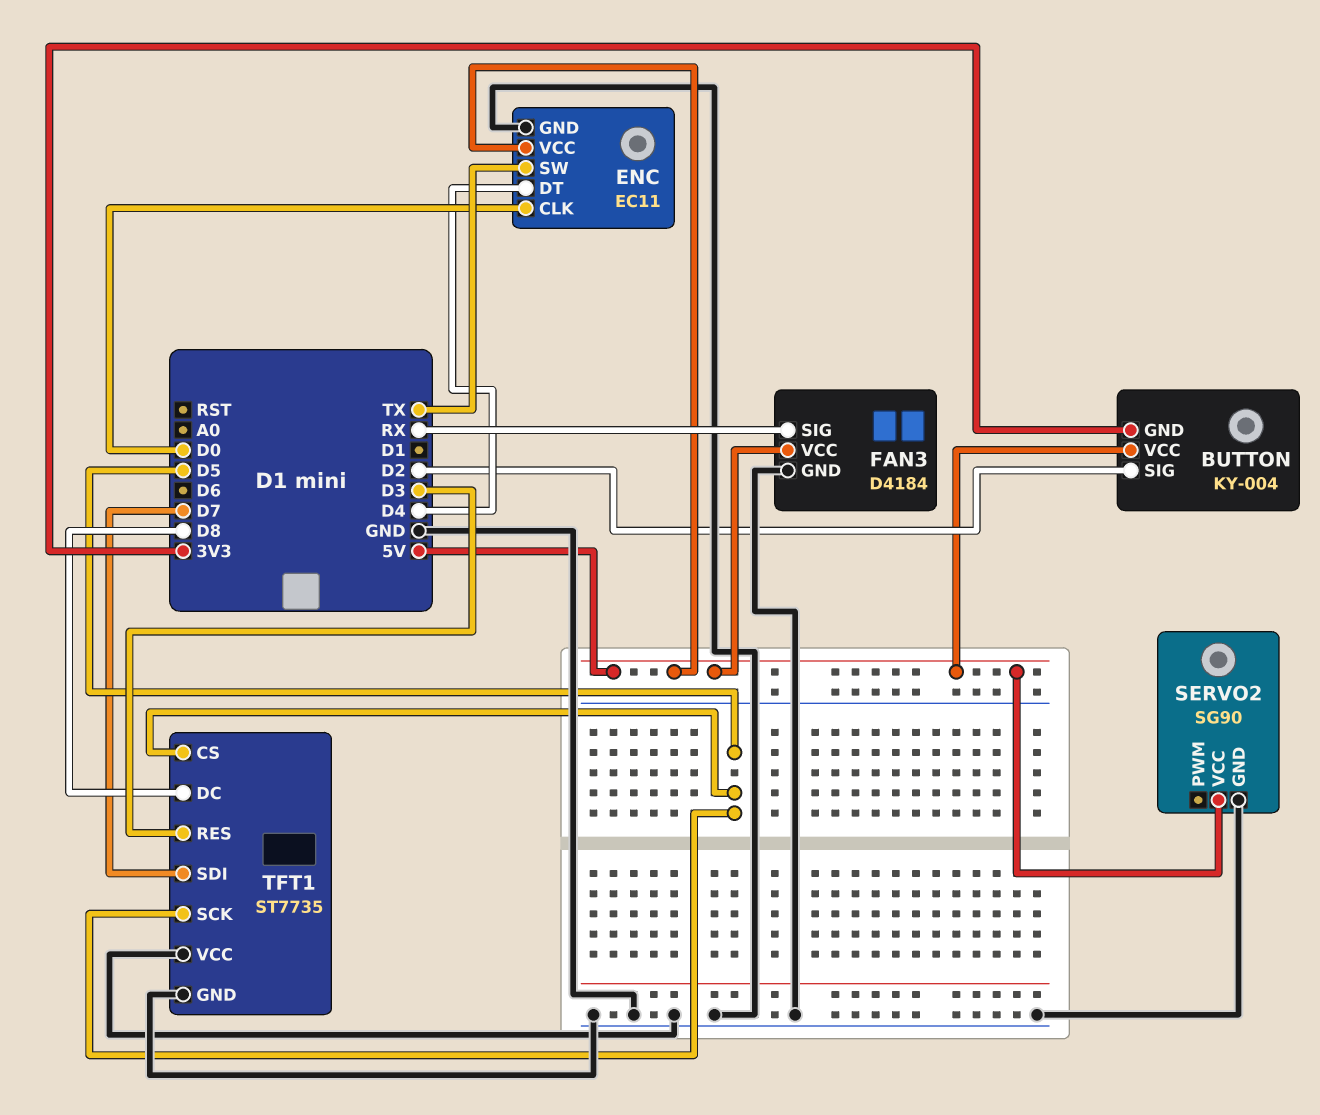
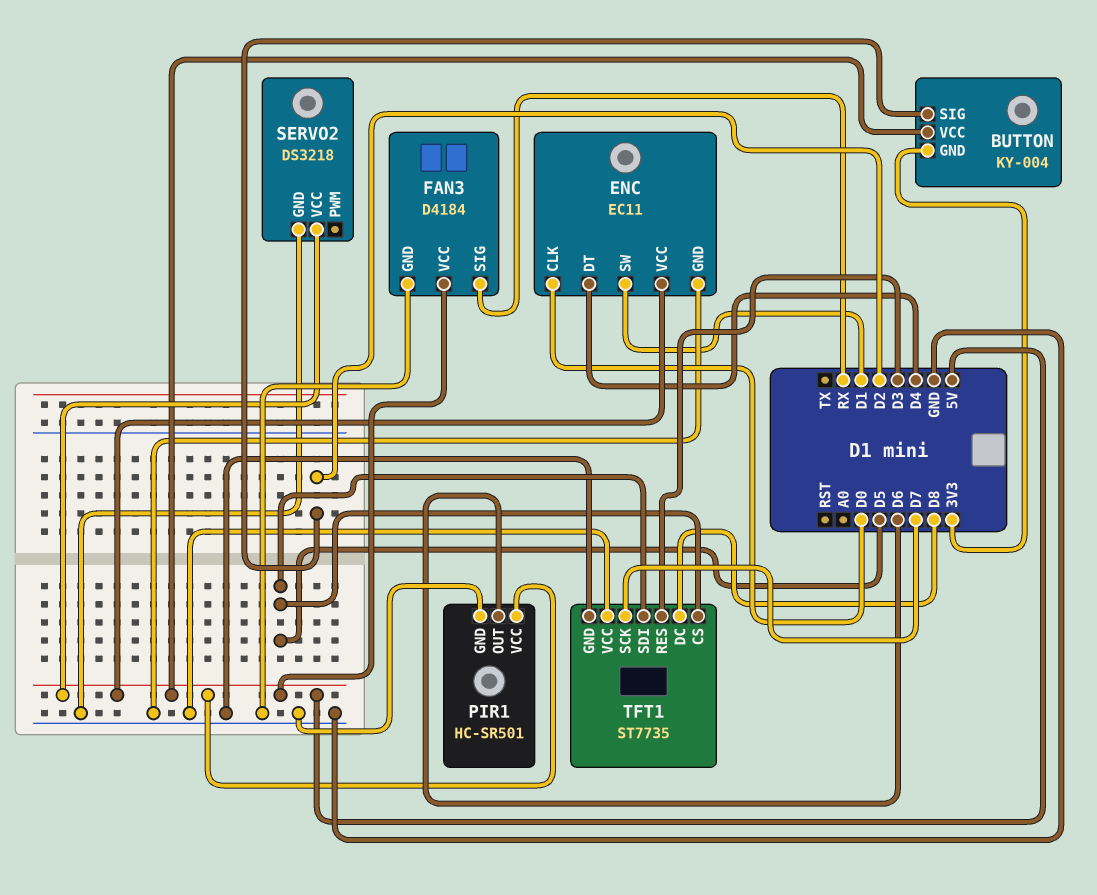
ENC pin SW: TX -> D1
PIR1: none -> HC-SR501
PIR1 pin GND: none -> GND
PIR1 pin OUT: none -> D6
PIR1 pin VCC: none -> 5V
SERVO2: SG90 -> DS3218
TFT1 pin SCK: D5 -> D7
TFT1 pin SDI: D7 -> D5

